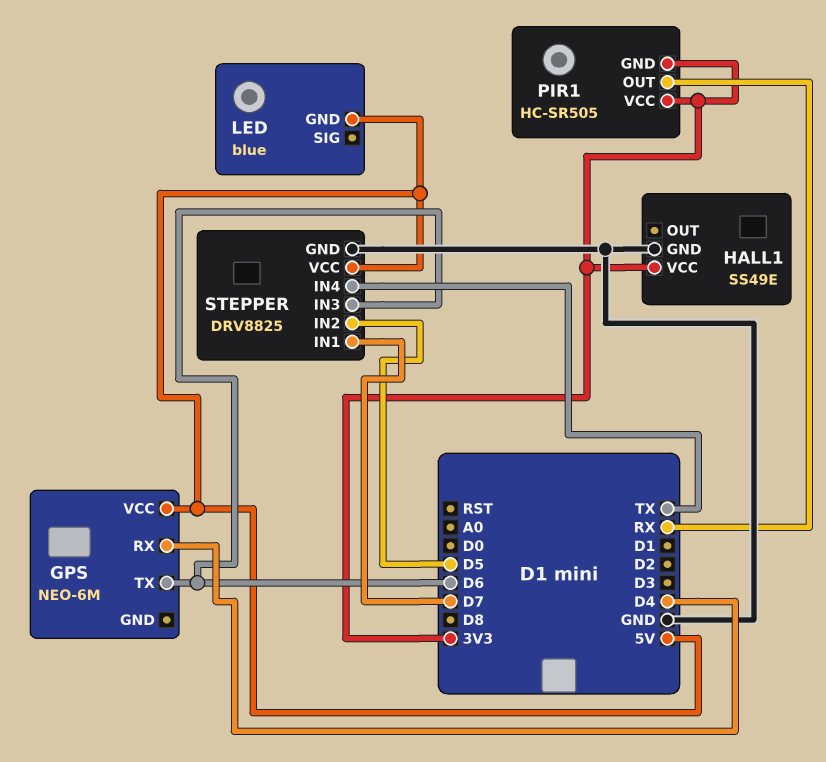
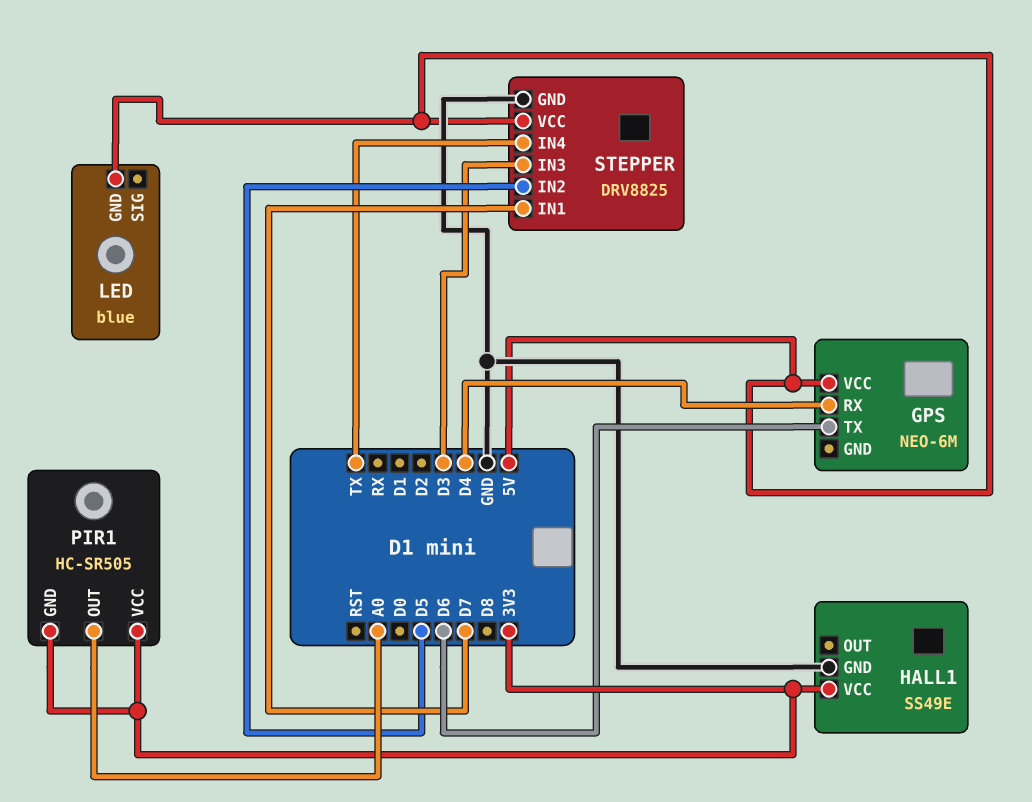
PIR1 pin OUT: RX -> A0
STEPPER pin IN3: D6 -> D3

